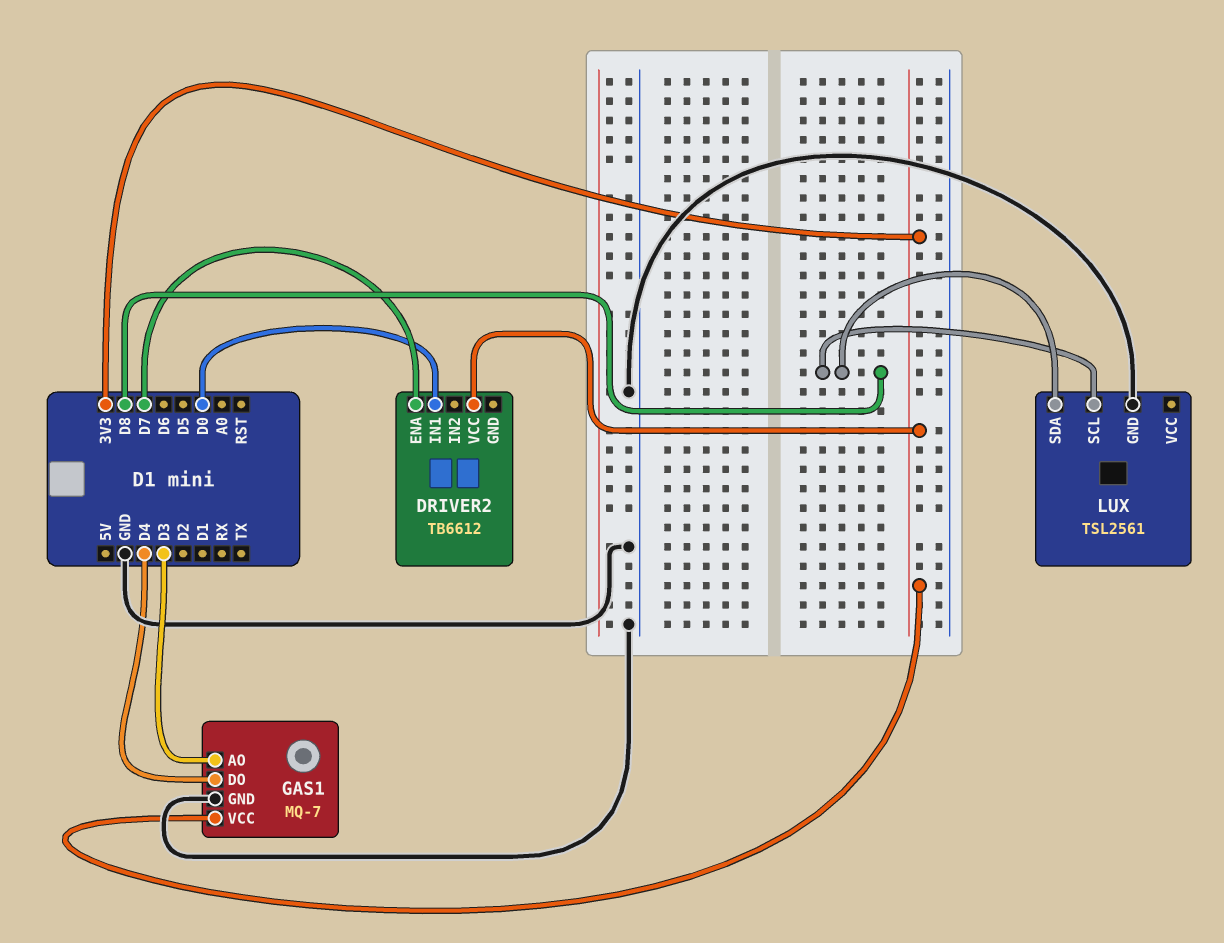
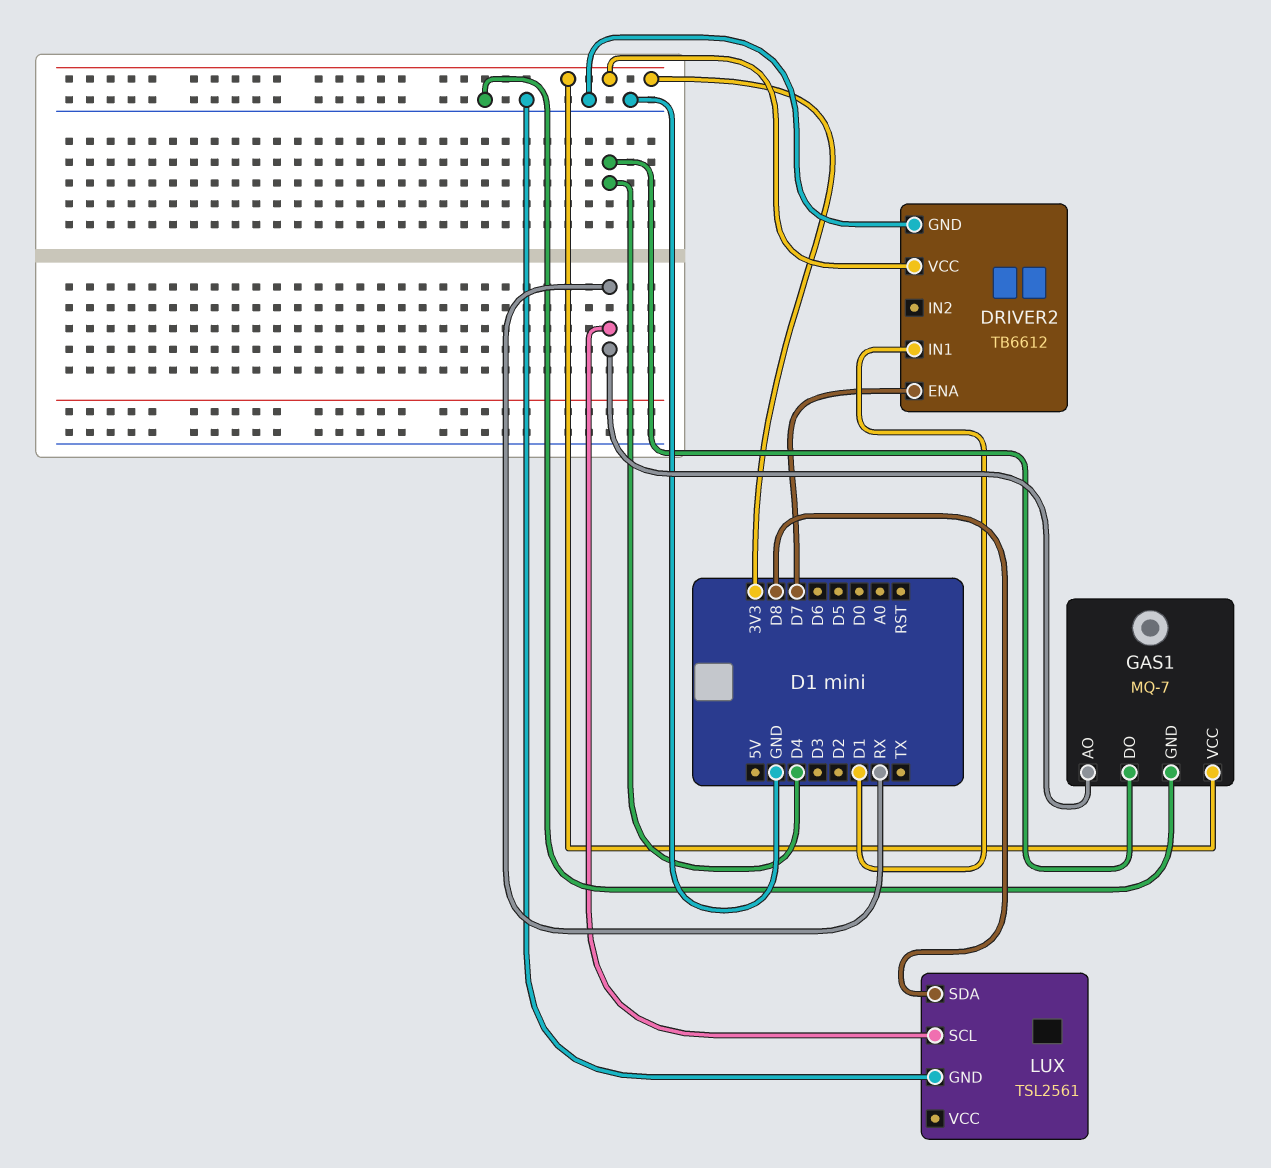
DRIVER2 pin GND: none -> GND
DRIVER2 pin IN1: D0 -> D1
GAS1 pin AO: D3 -> RX
LUX pin SCL: D8 -> RX

